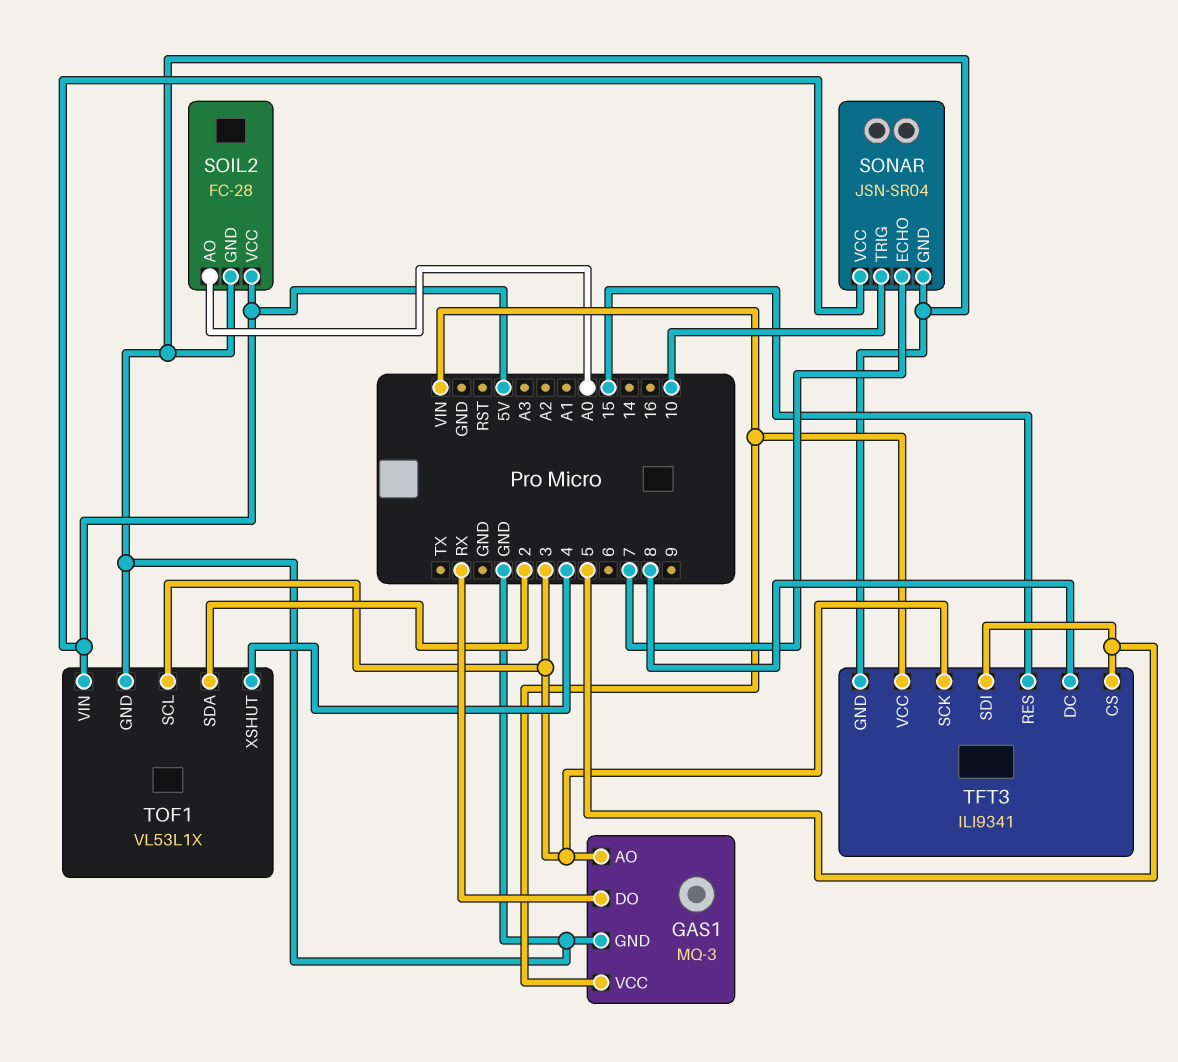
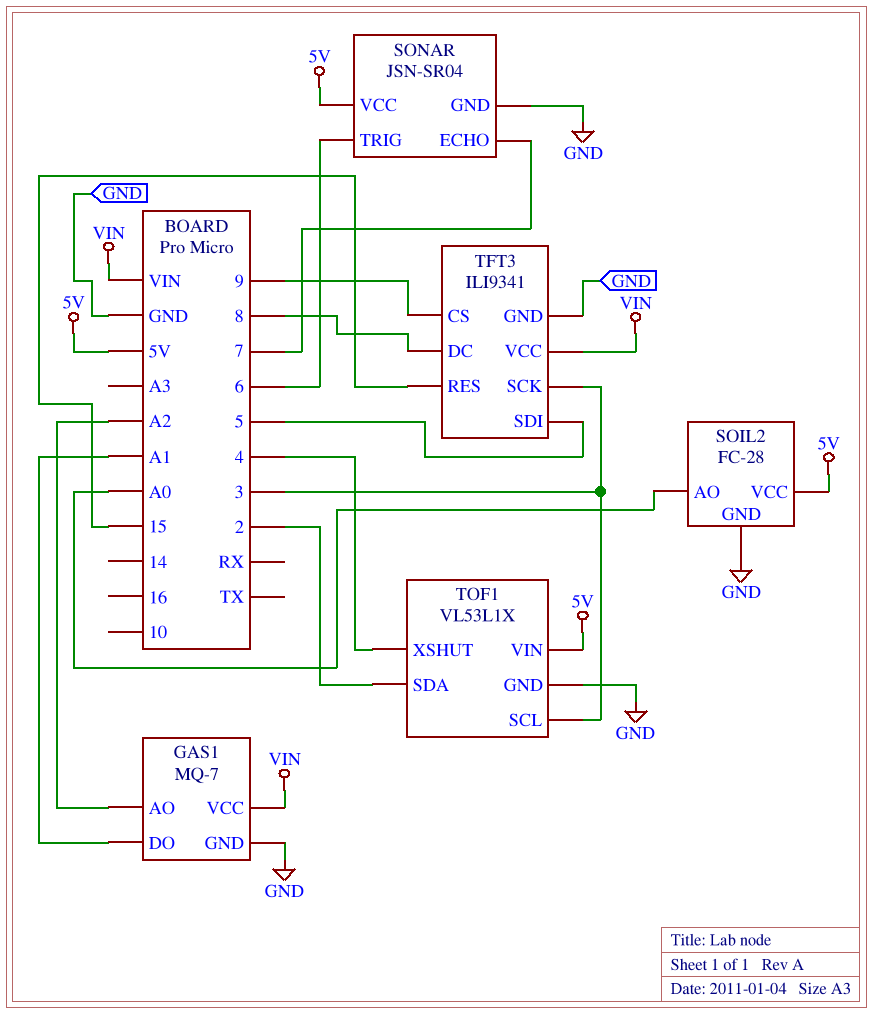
GAS1: MQ-3 -> MQ-7
GAS1 pin AO: 3 -> A2
GAS1 pin DO: RX -> A1
SONAR pin TRIG: 10 -> 6
TFT3 pin CS: 5 -> 9

